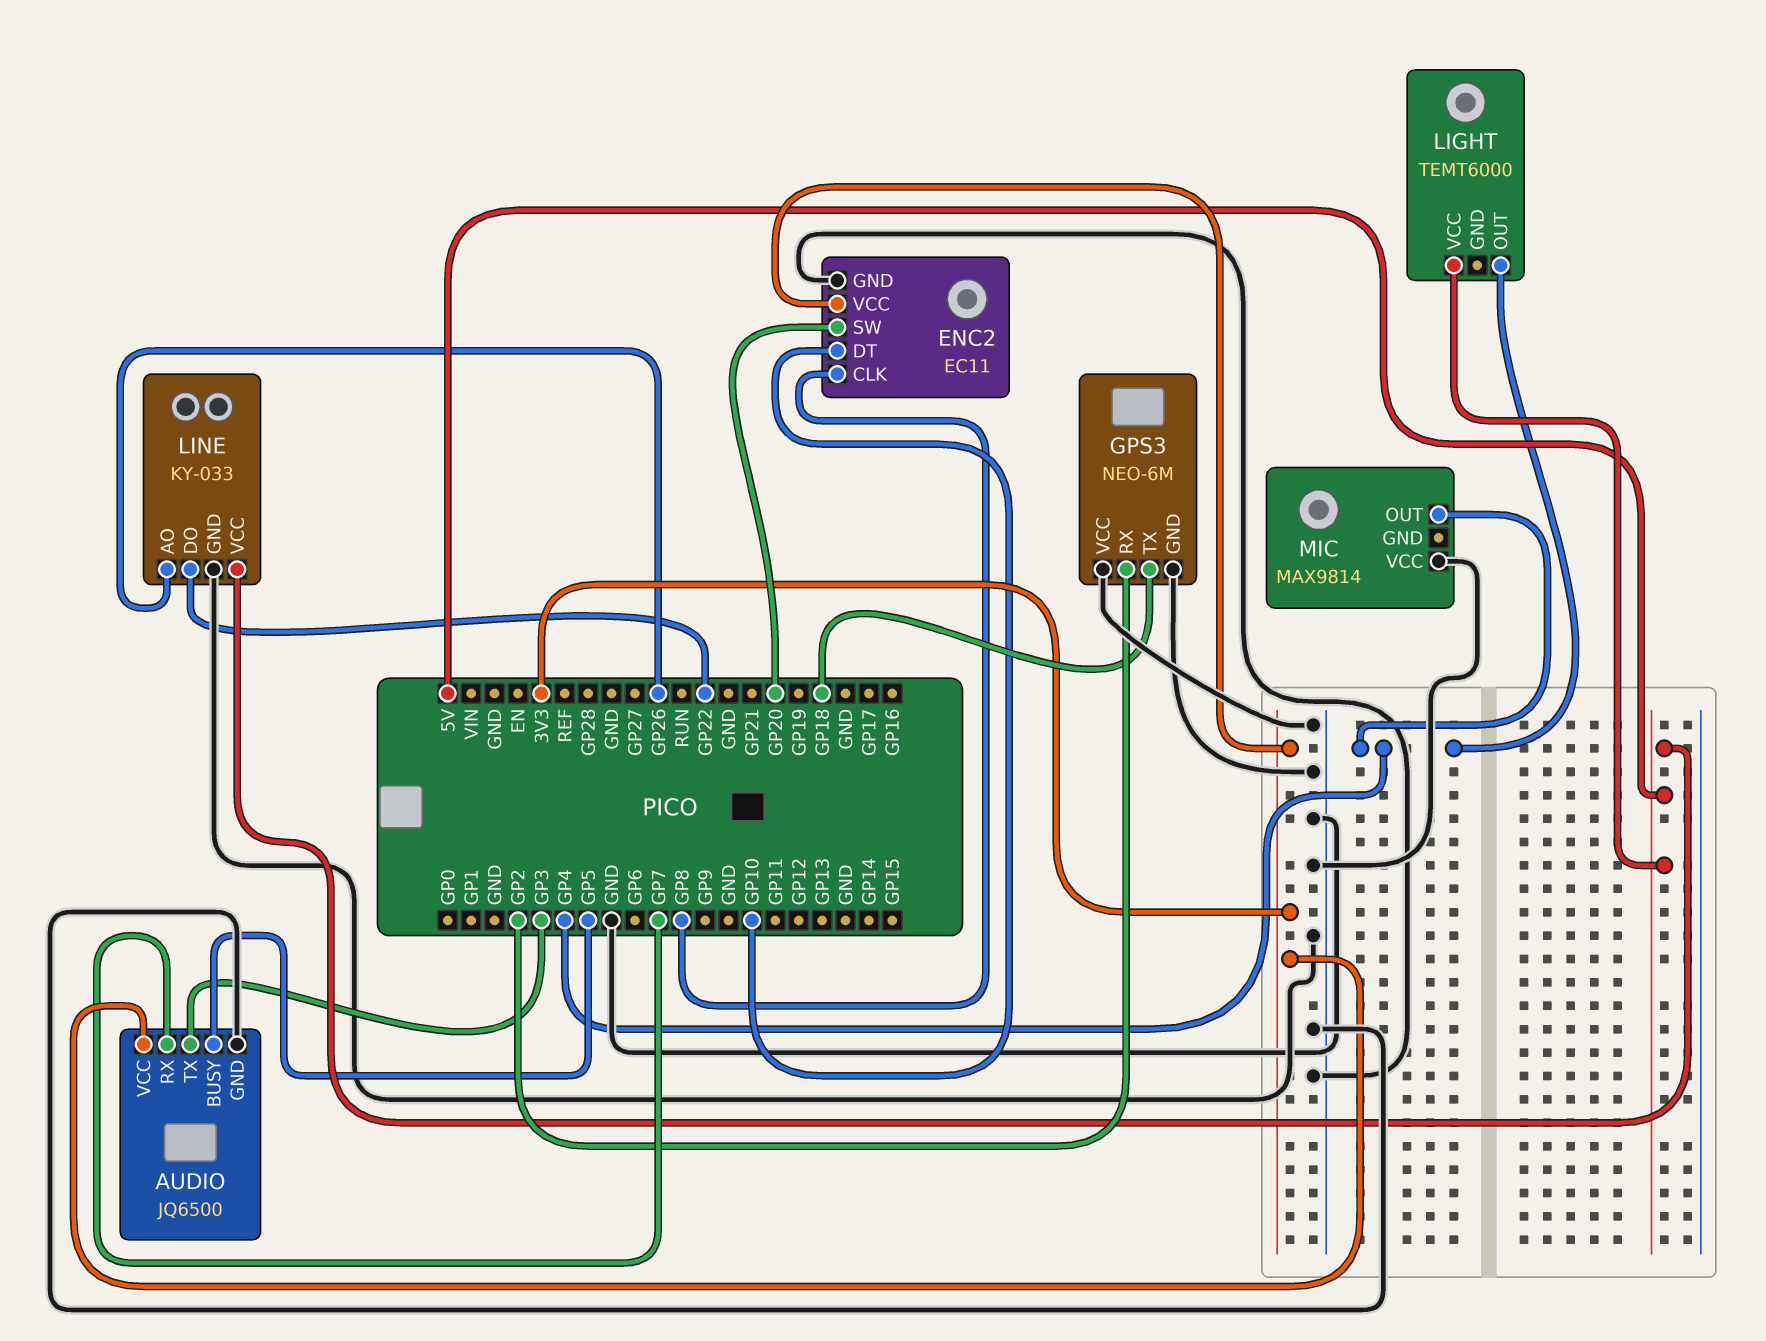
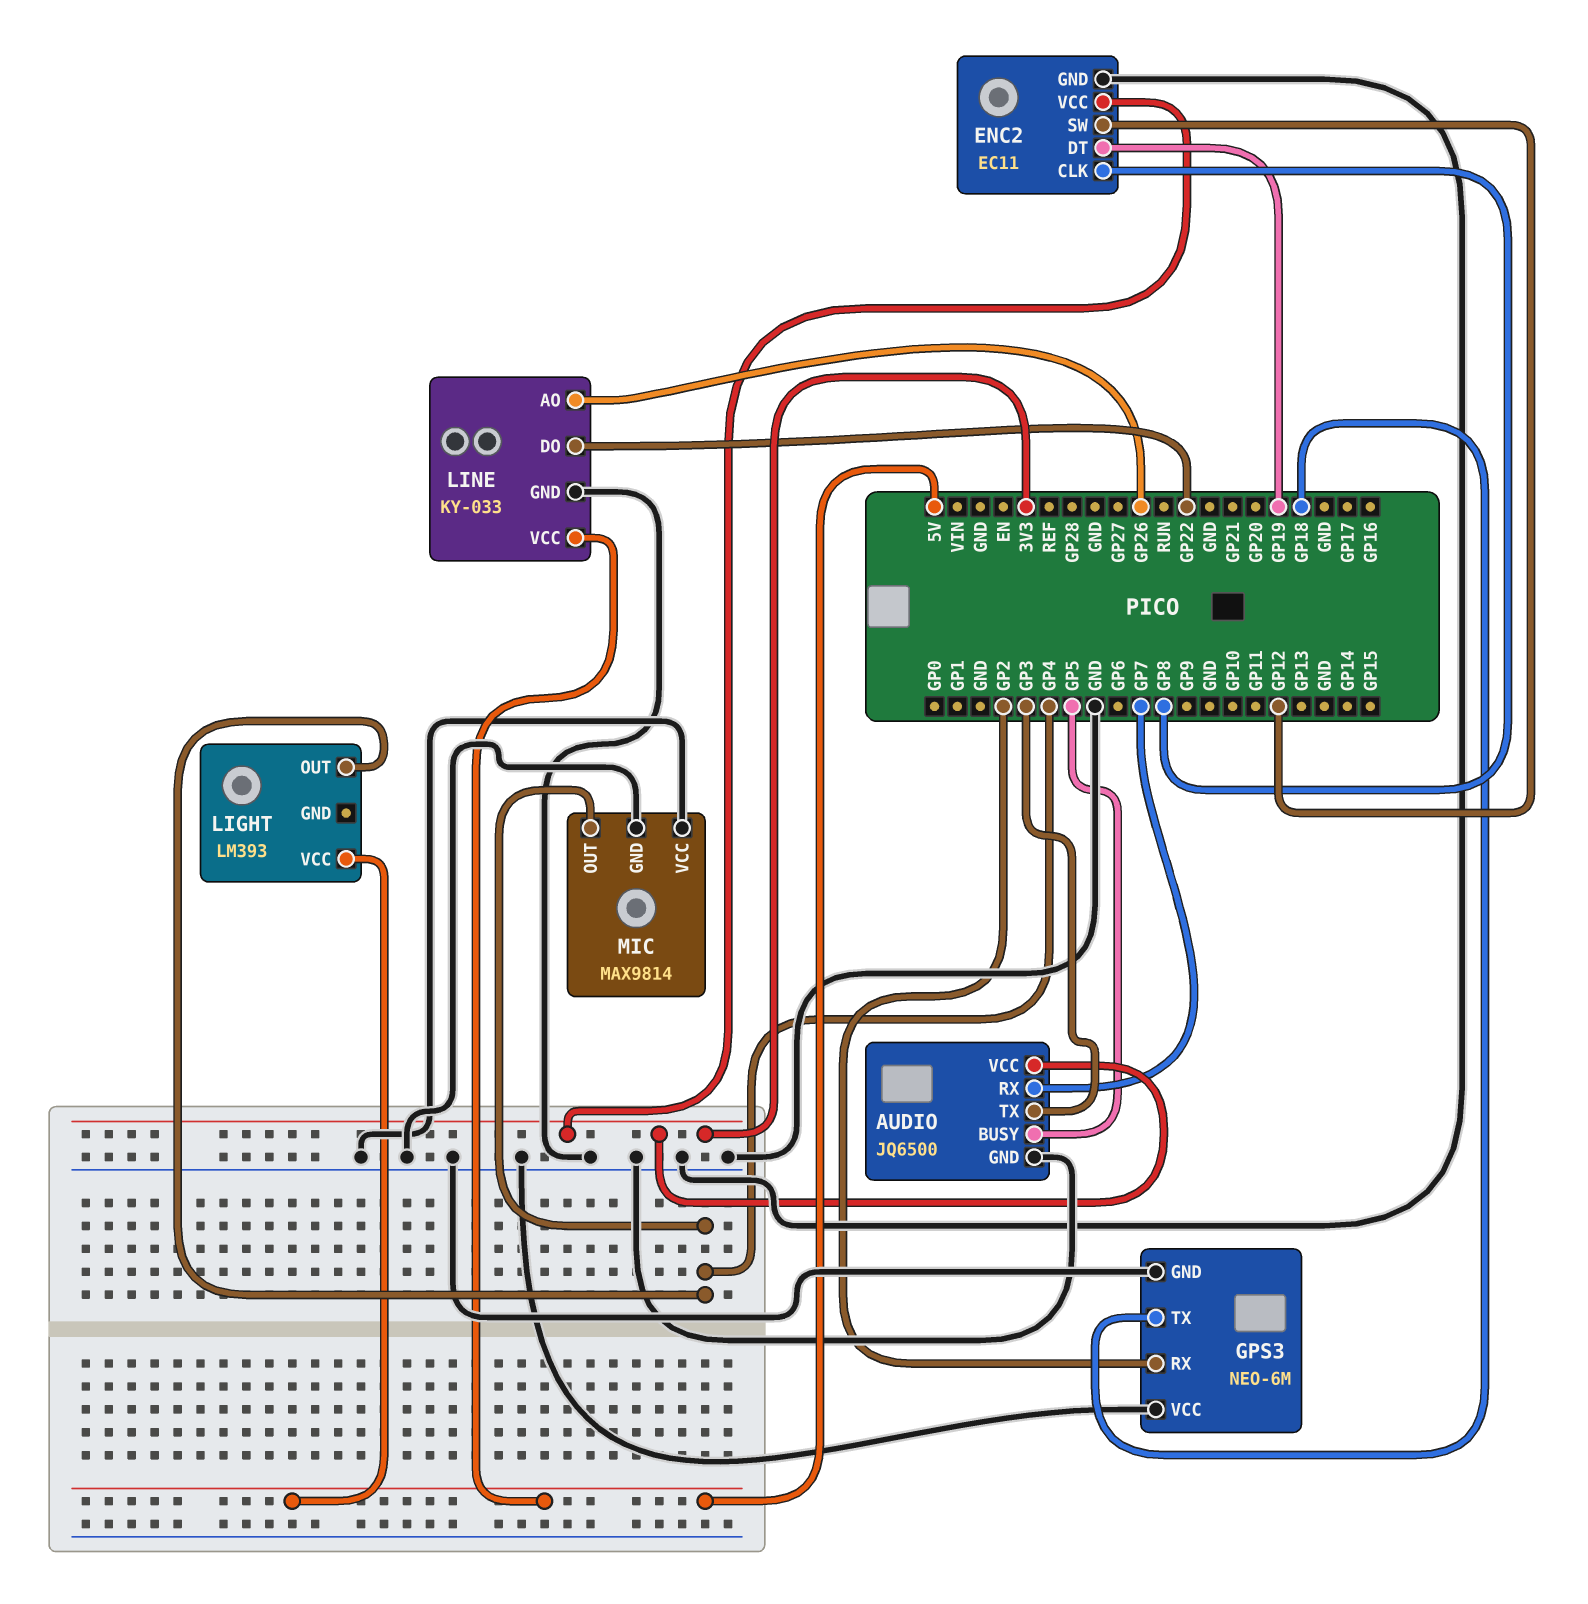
ENC2 pin DT: GP10 -> GP19
ENC2 pin SW: GP20 -> GP12
LIGHT: TEMT6000 -> LM393
MIC pin GND: none -> GND

